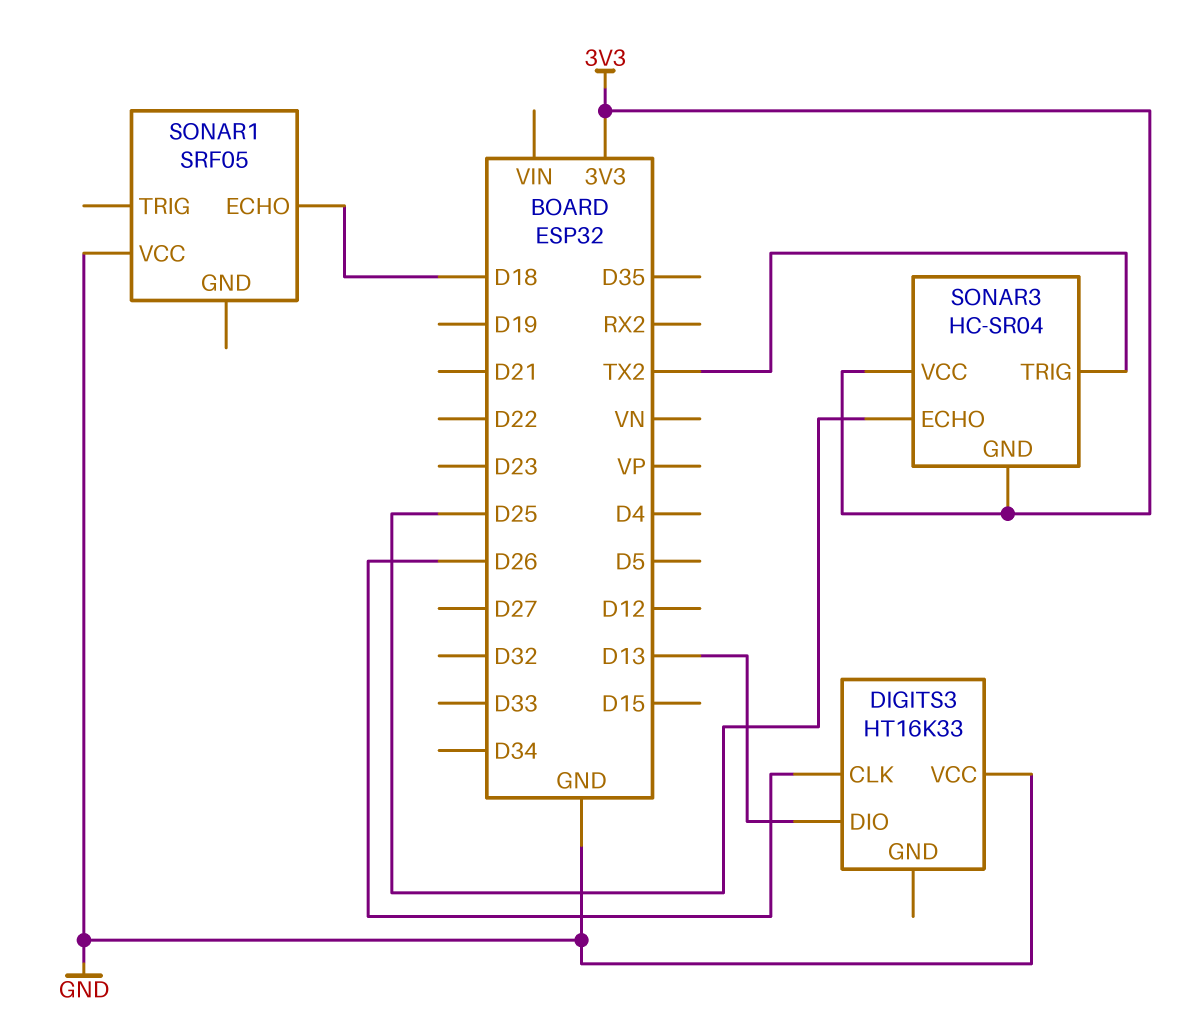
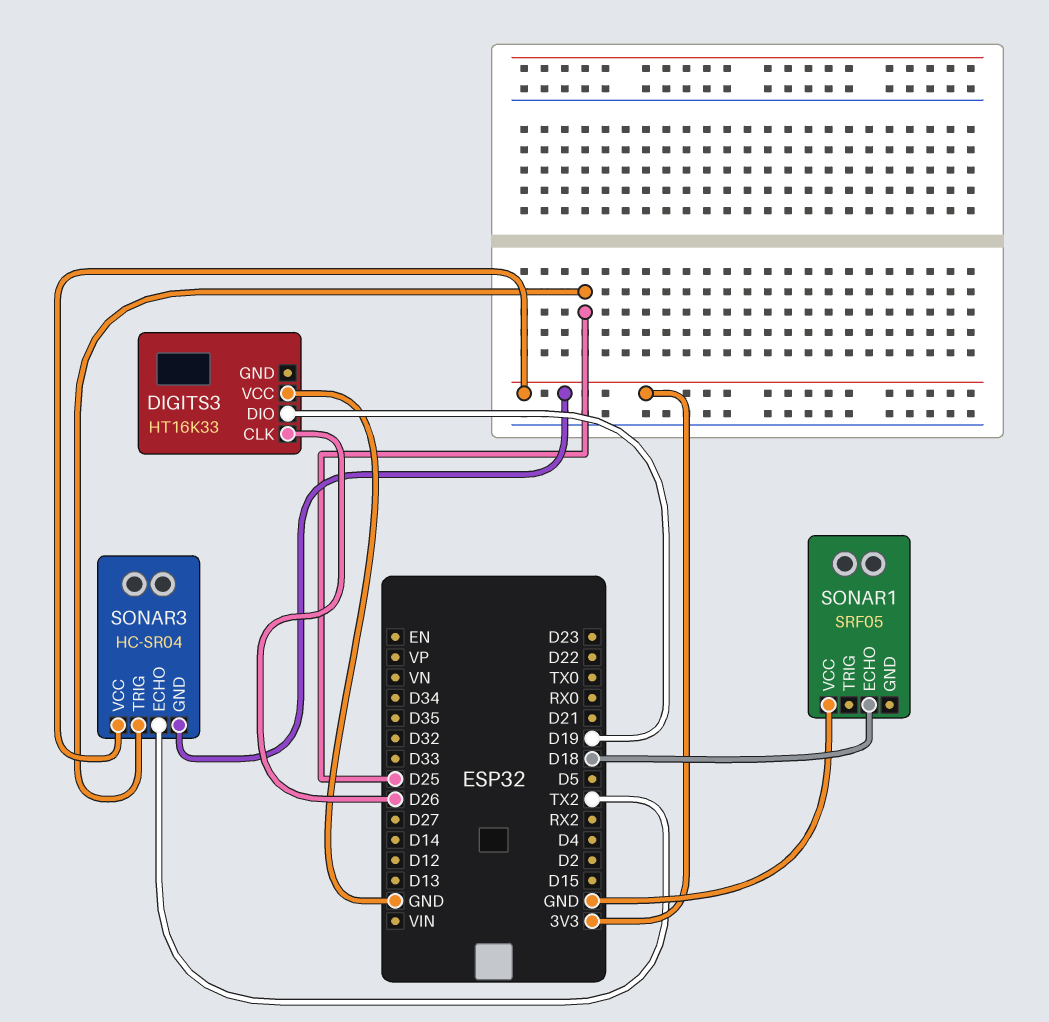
DIGITS3 pin DIO: D13 -> D19
SONAR3 pin ECHO: D25 -> TX2
SONAR3 pin TRIG: TX2 -> D25

